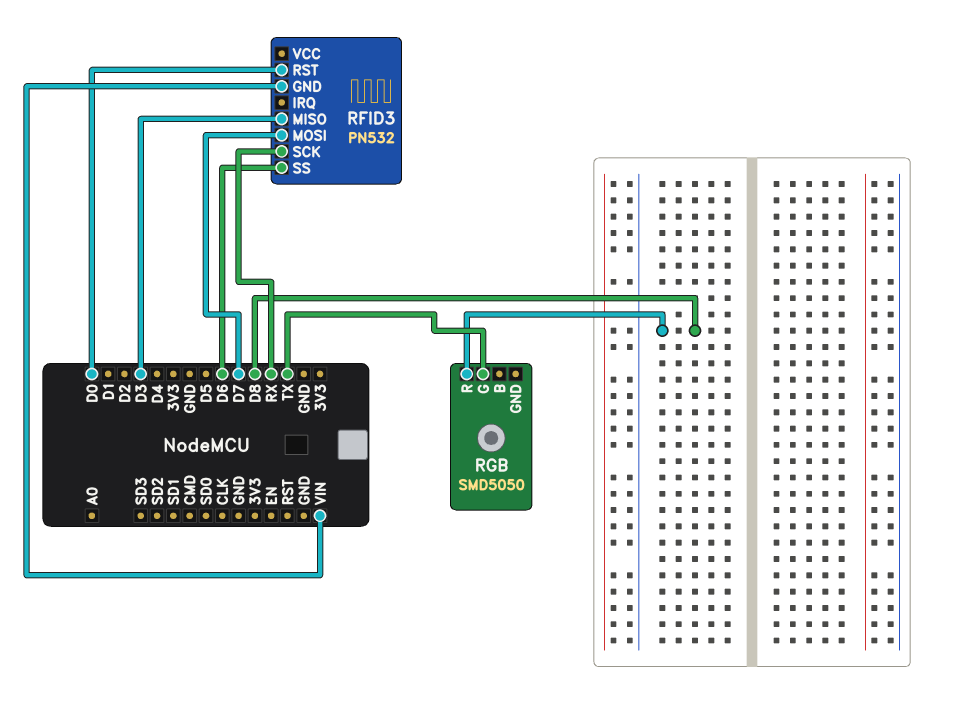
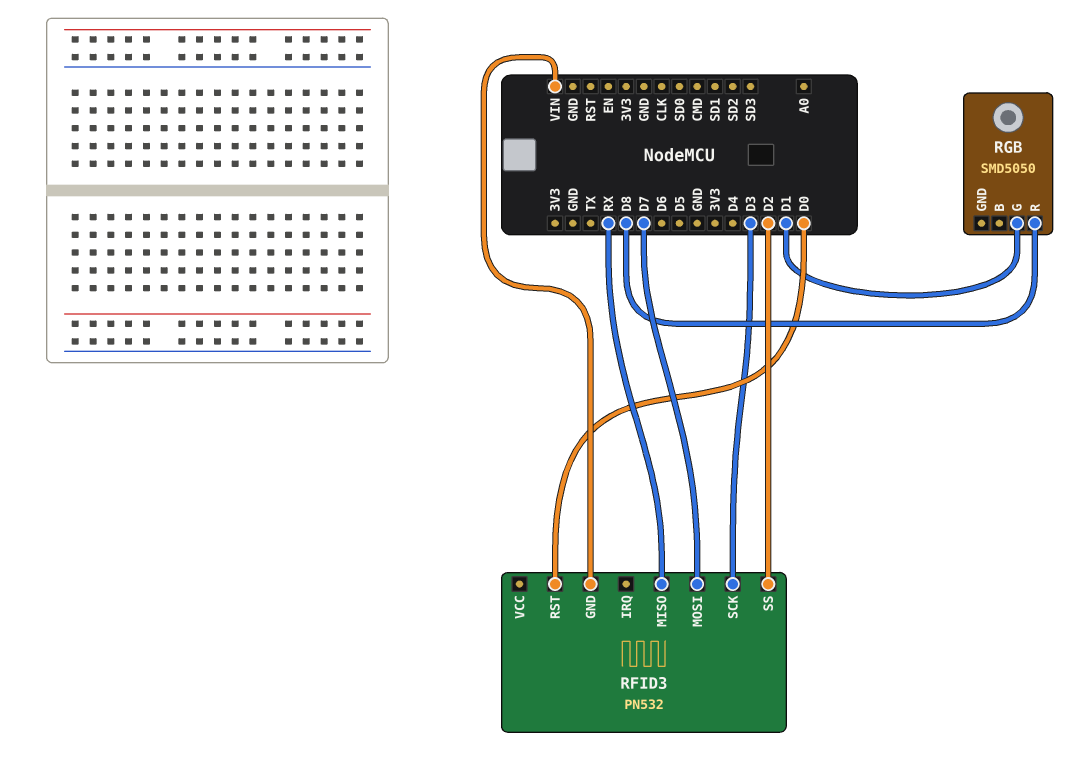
RFID3 pin MISO: D3 -> RX
RFID3 pin SCK: RX -> D3
RFID3 pin SS: D6 -> D2
RGB pin G: TX -> D1

